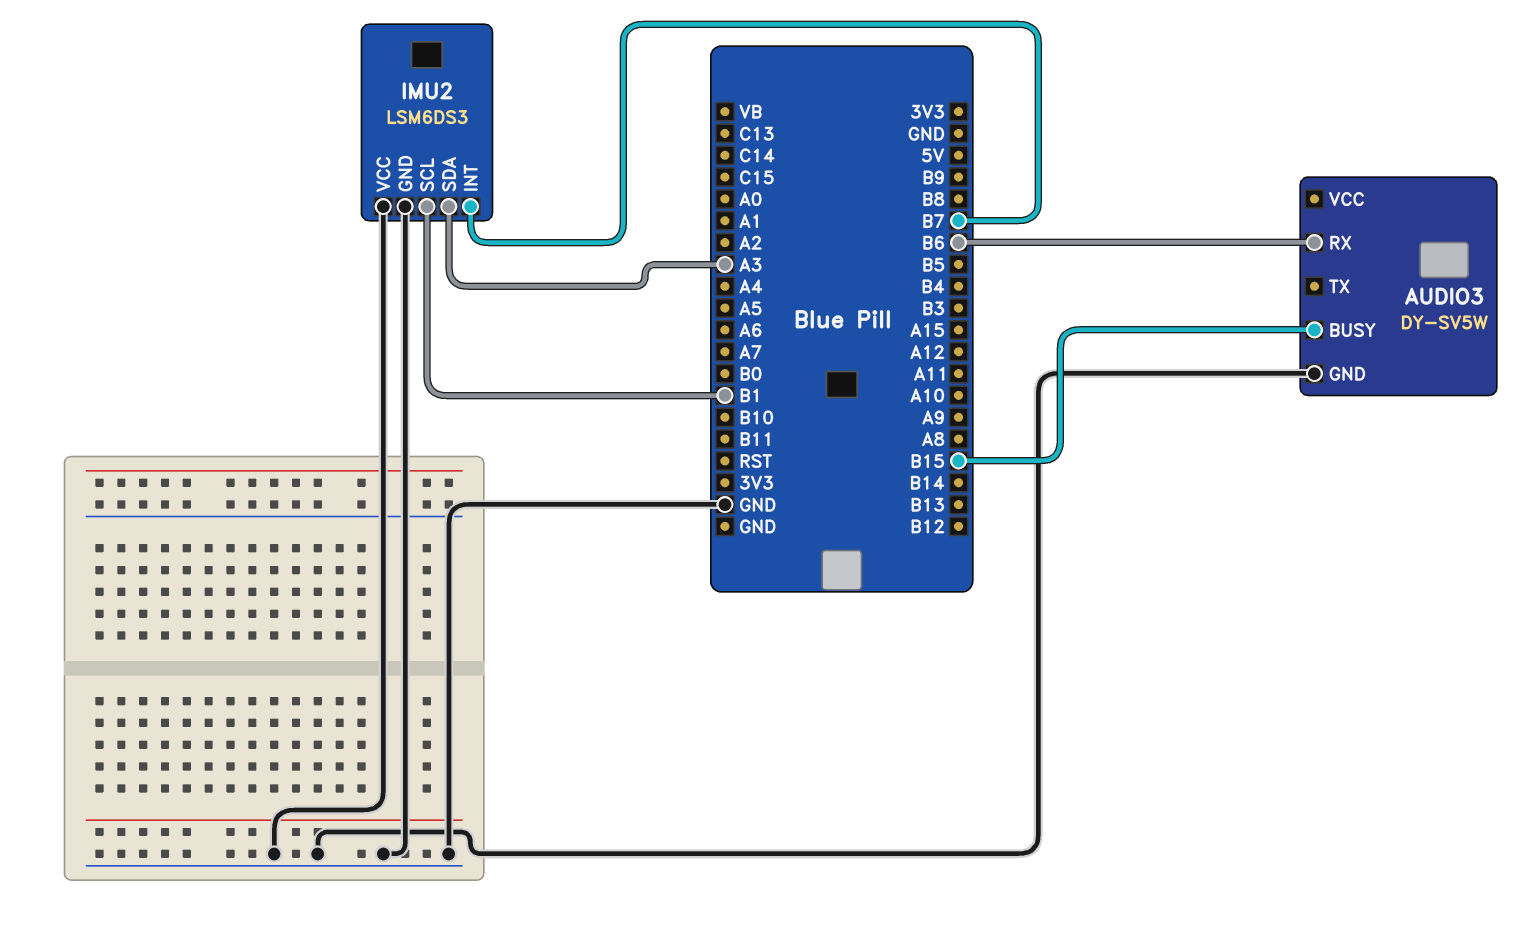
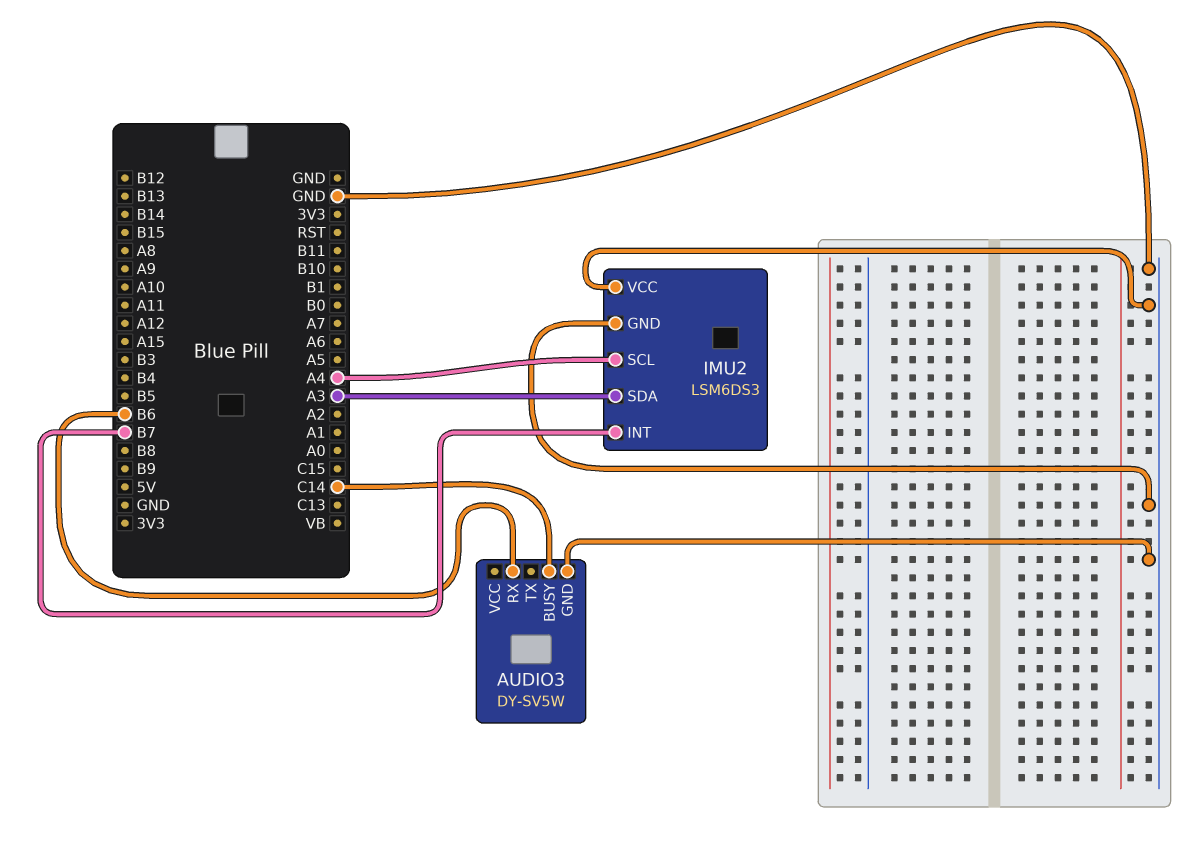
AUDIO3 pin BUSY: B15 -> C14
IMU2 pin SCL: B1 -> A4

